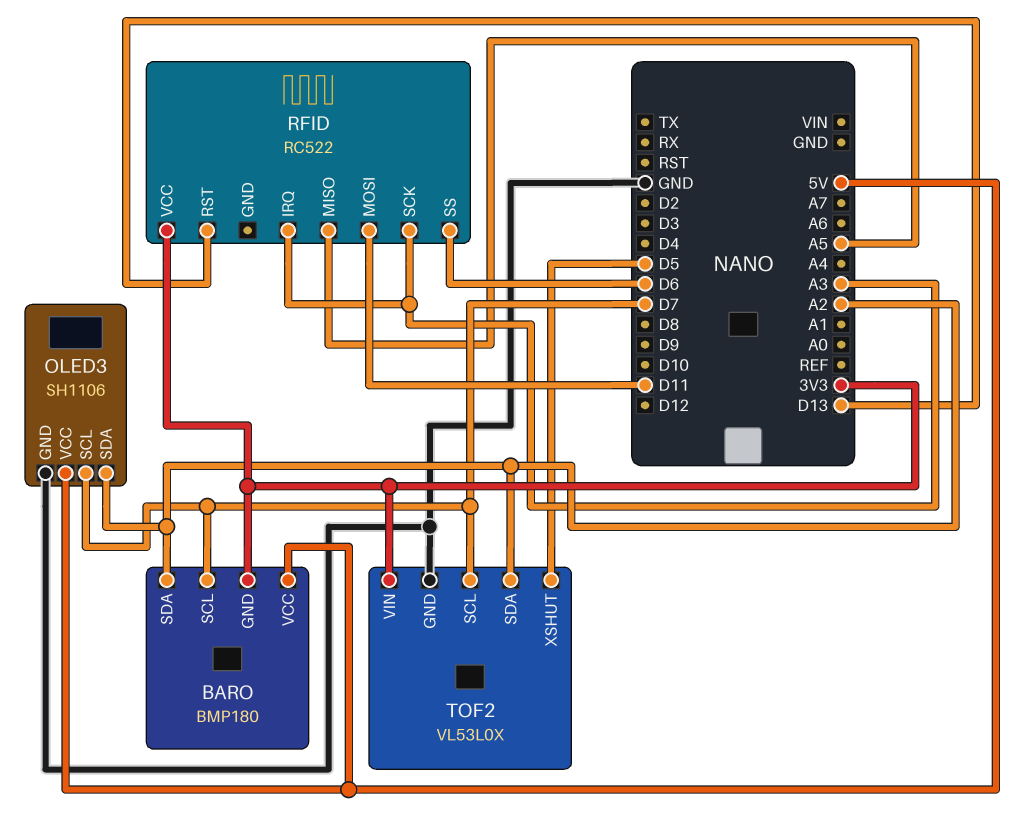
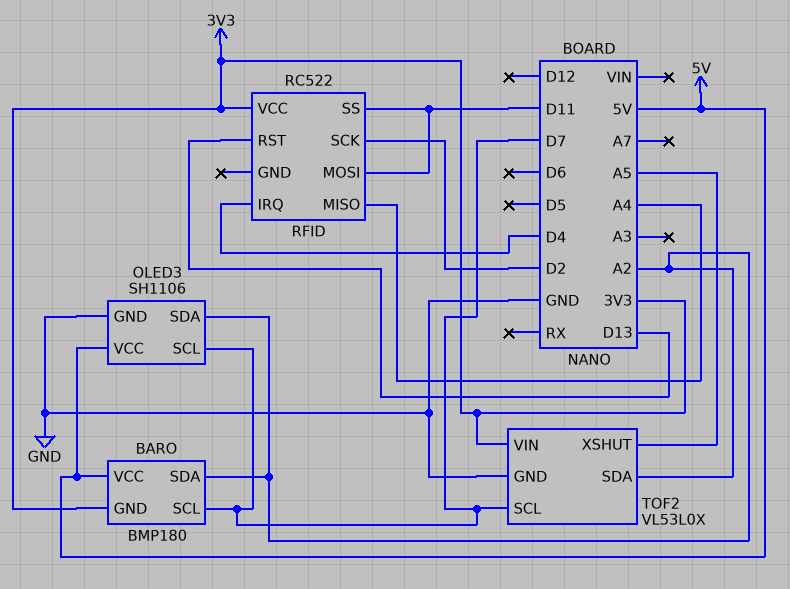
RFID pin IRQ: A3 -> D4
RFID pin MISO: A5 -> A4
RFID pin SCK: A3 -> D2
RFID pin SS: D6 -> D11
TOF2 pin XSHUT: D5 -> A5

